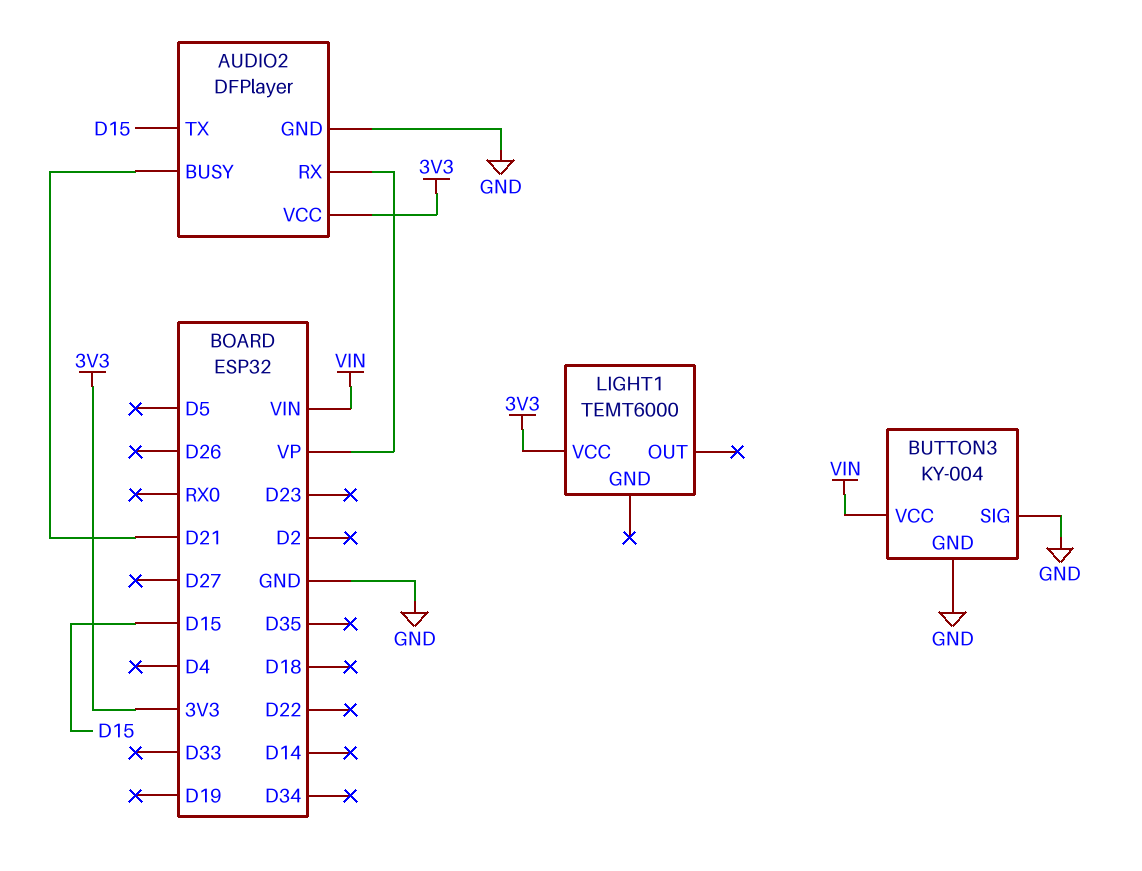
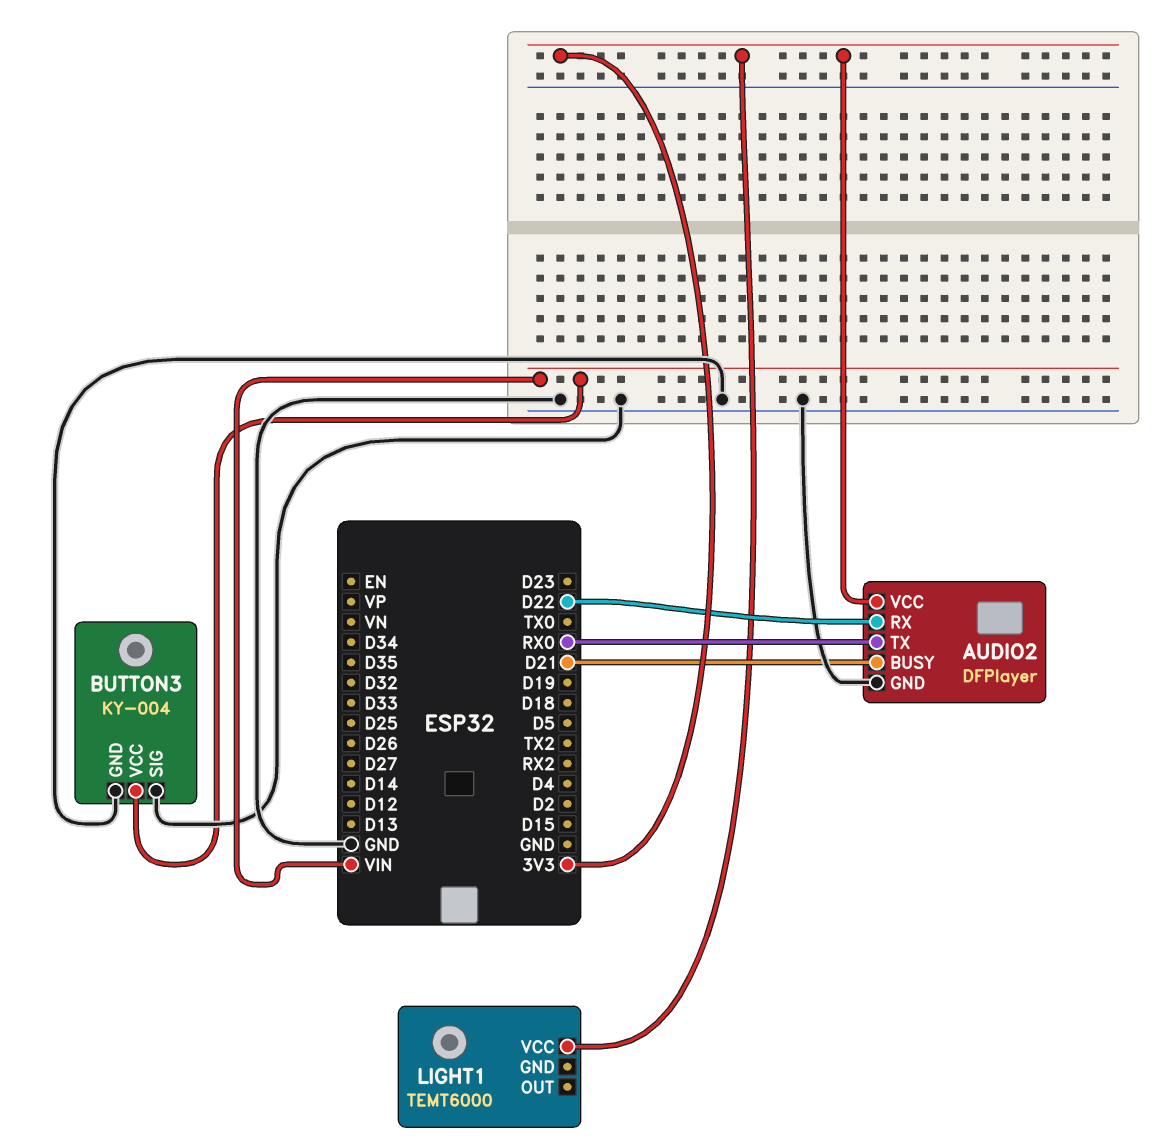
AUDIO2 pin RX: VP -> D22
AUDIO2 pin TX: D15 -> RX0

